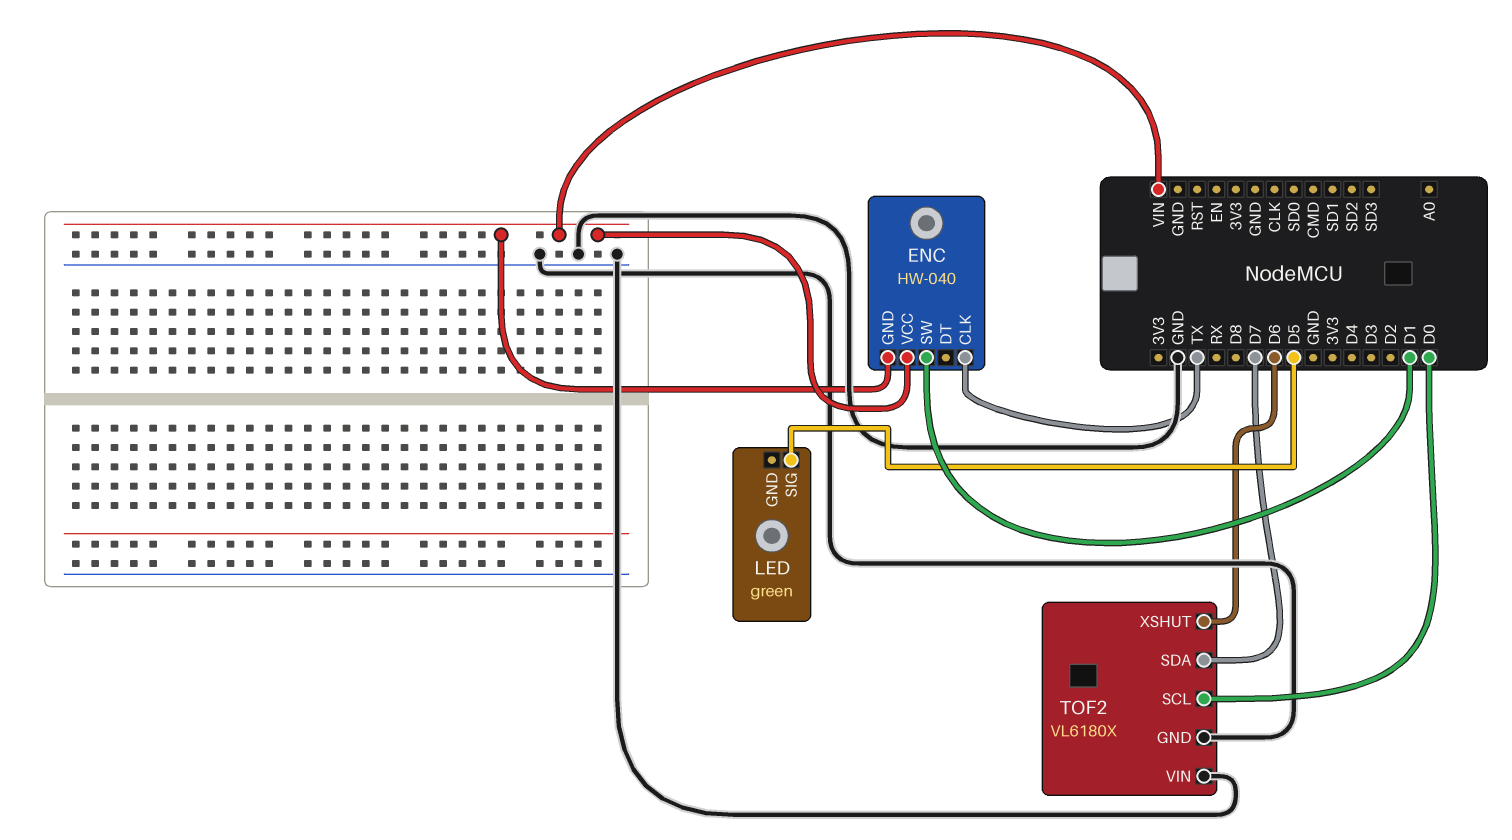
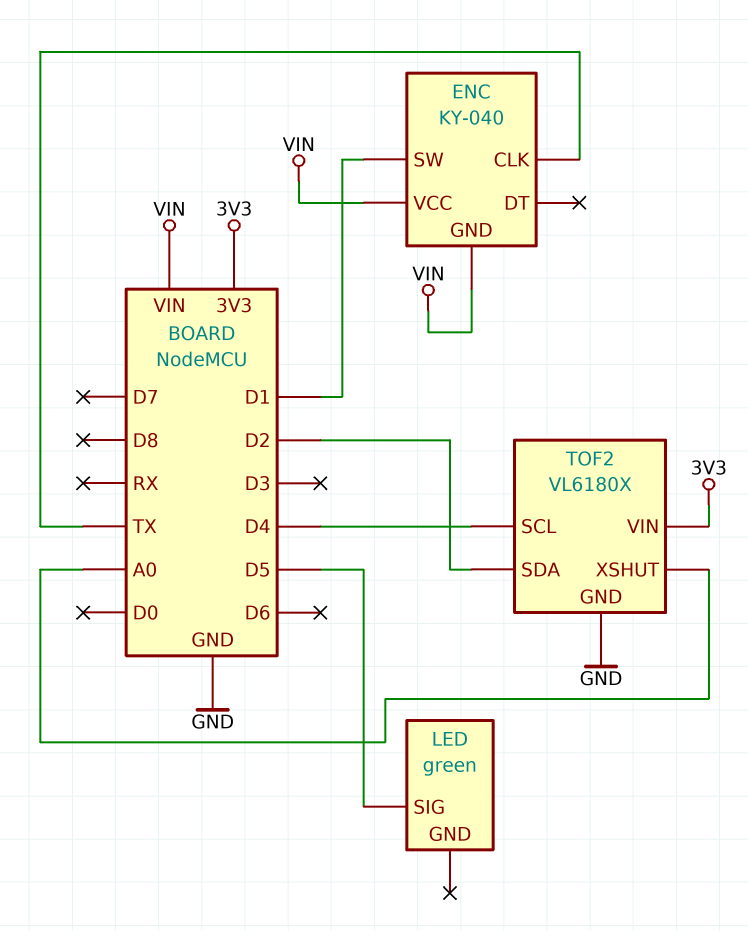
ENC: HW-040 -> KY-040
TOF2 pin SCL: D0 -> D4
TOF2 pin SDA: D7 -> D2
TOF2 pin VIN: GND -> 3V3
TOF2 pin XSHUT: D6 -> A0

